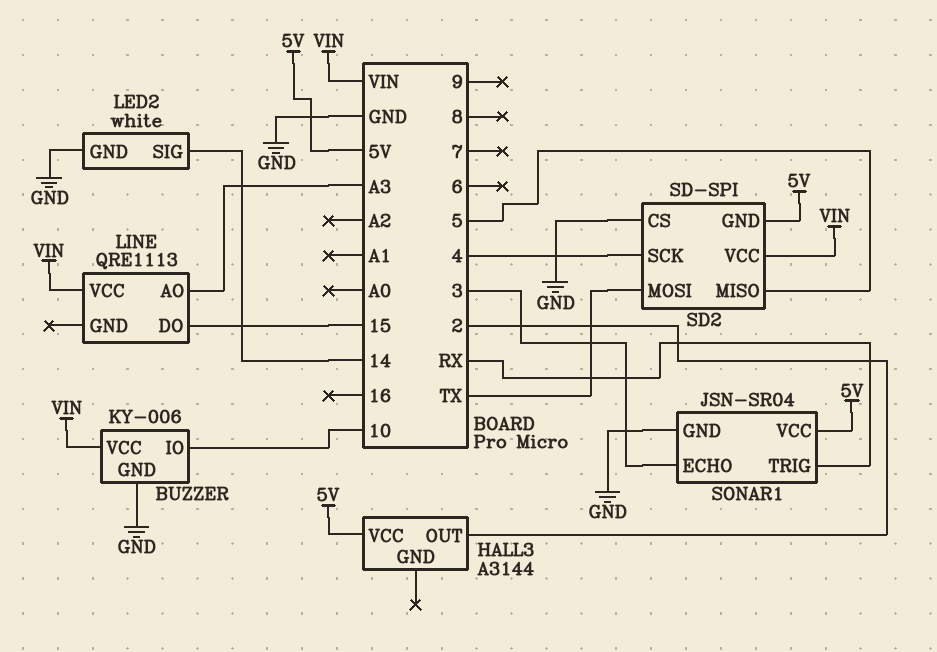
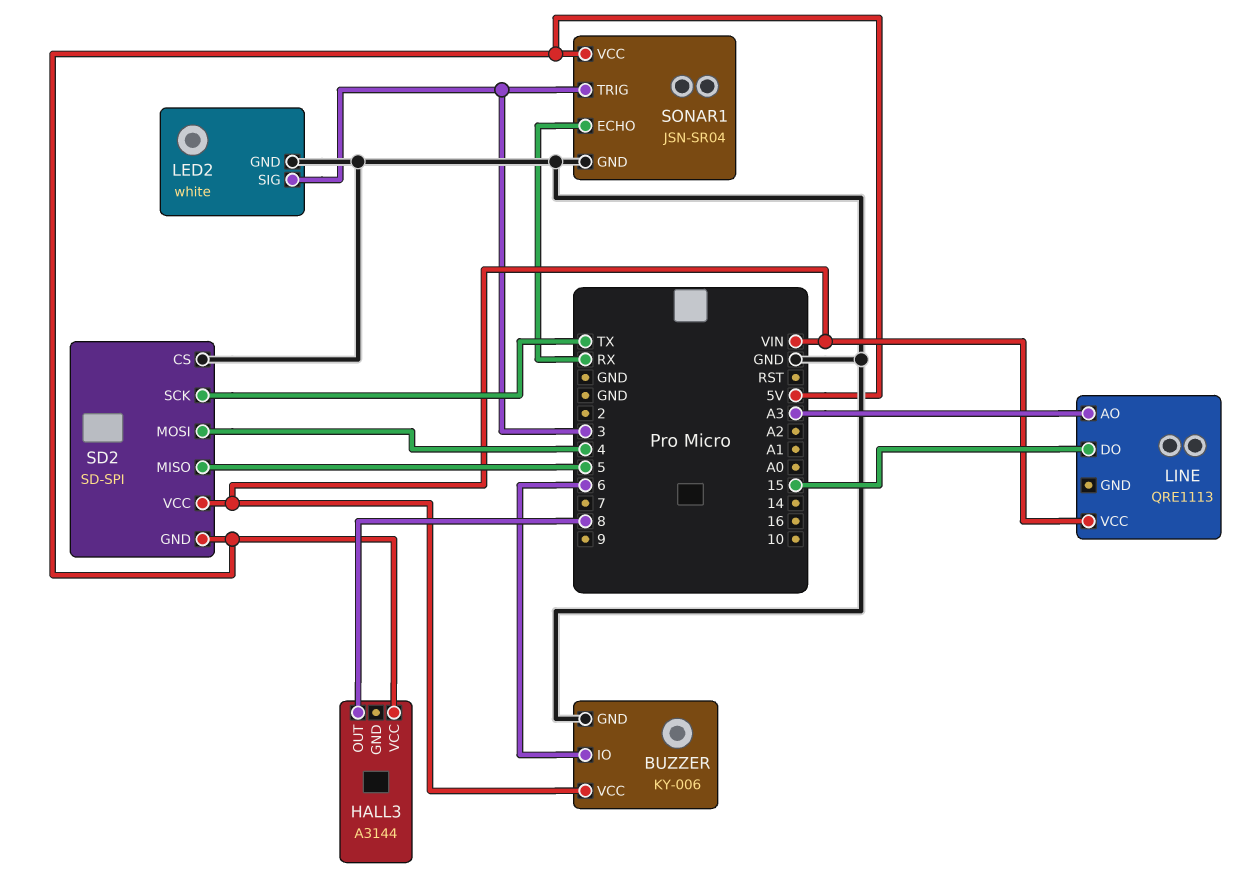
BUZZER pin IO: 10 -> 6
HALL3 pin OUT: 2 -> 8
LED2 pin SIG: 14 -> 3
SD2 pin MOSI: TX -> 4
SD2 pin SCK: 4 -> TX
SONAR1 pin ECHO: 3 -> RX
SONAR1 pin TRIG: RX -> 3

